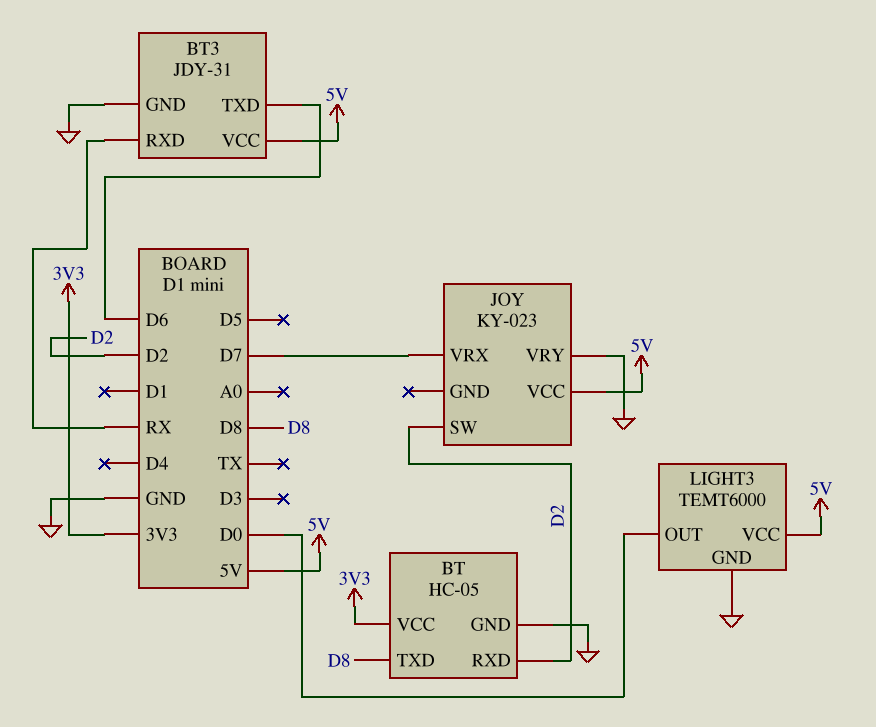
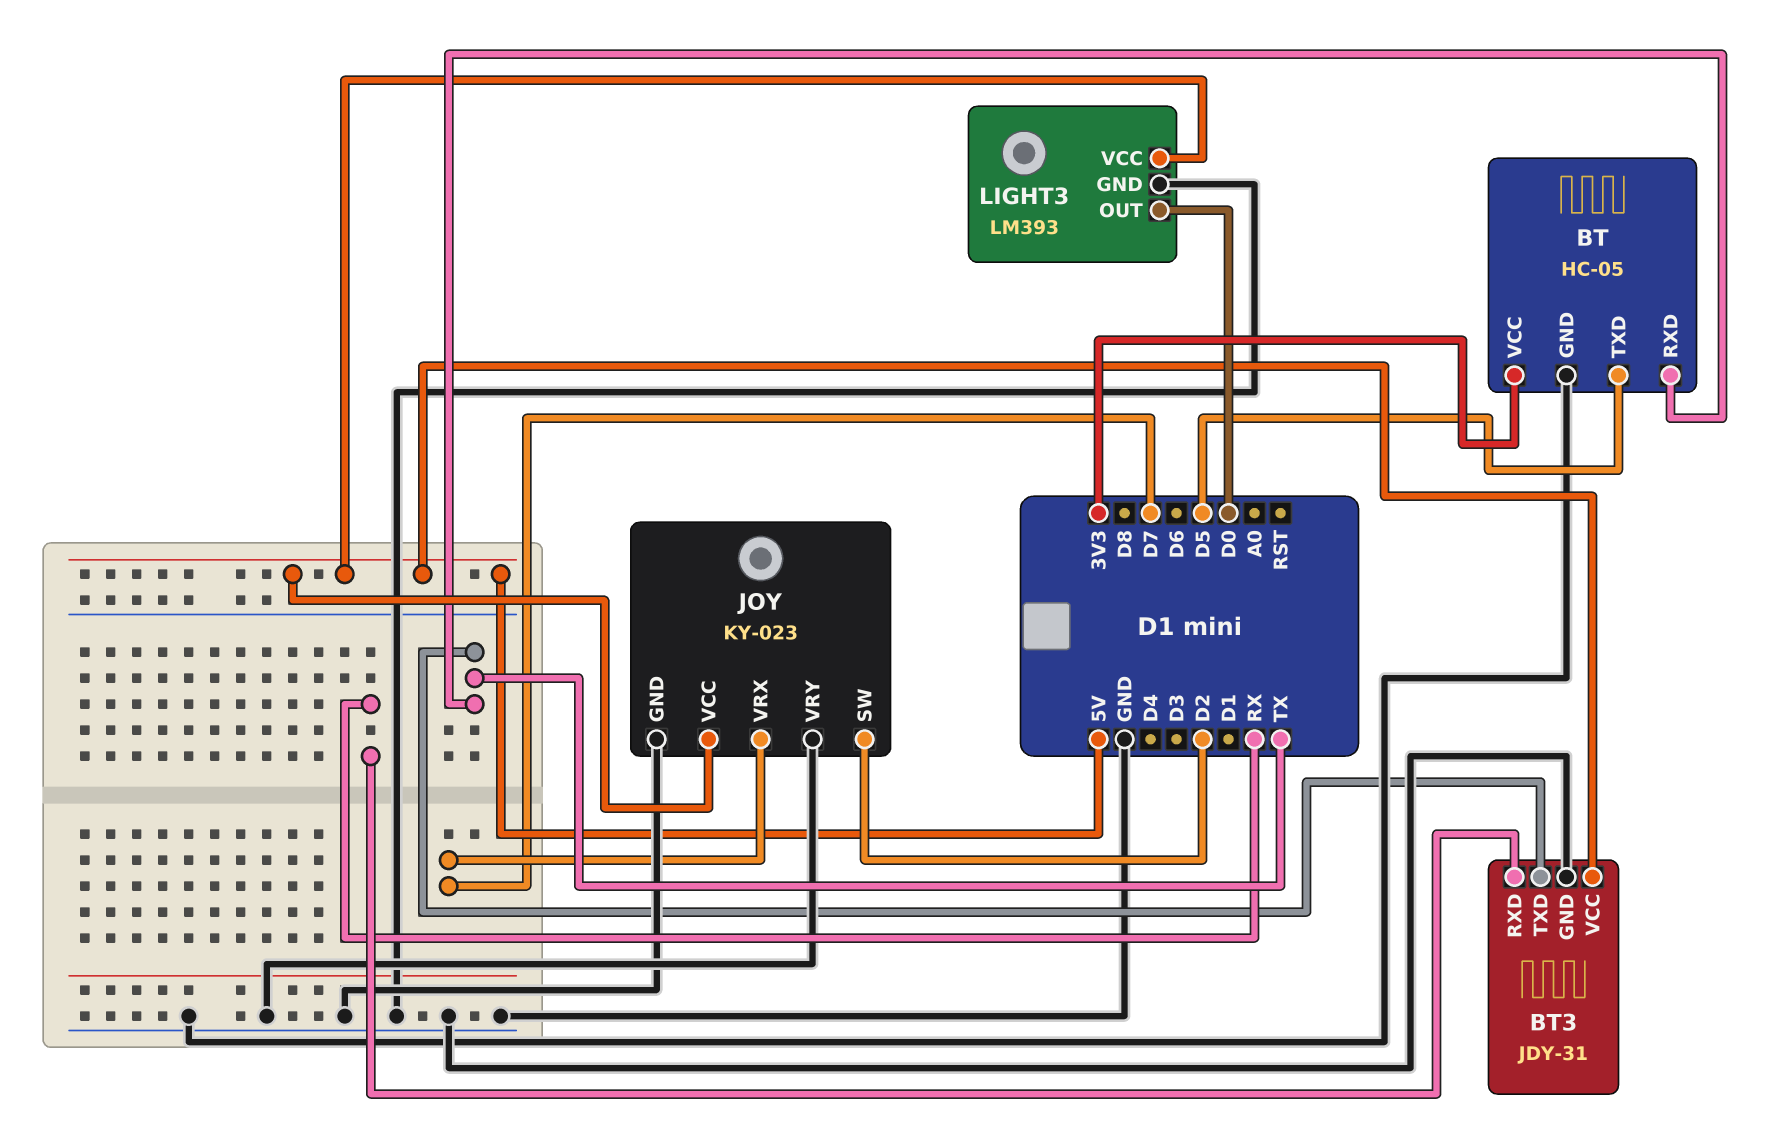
BT pin RXD: D2 -> TX
BT pin TXD: D8 -> D5
BT3 pin TXD: D6 -> TX
JOY pin GND: none -> GND
LIGHT3: TEMT6000 -> LM393

